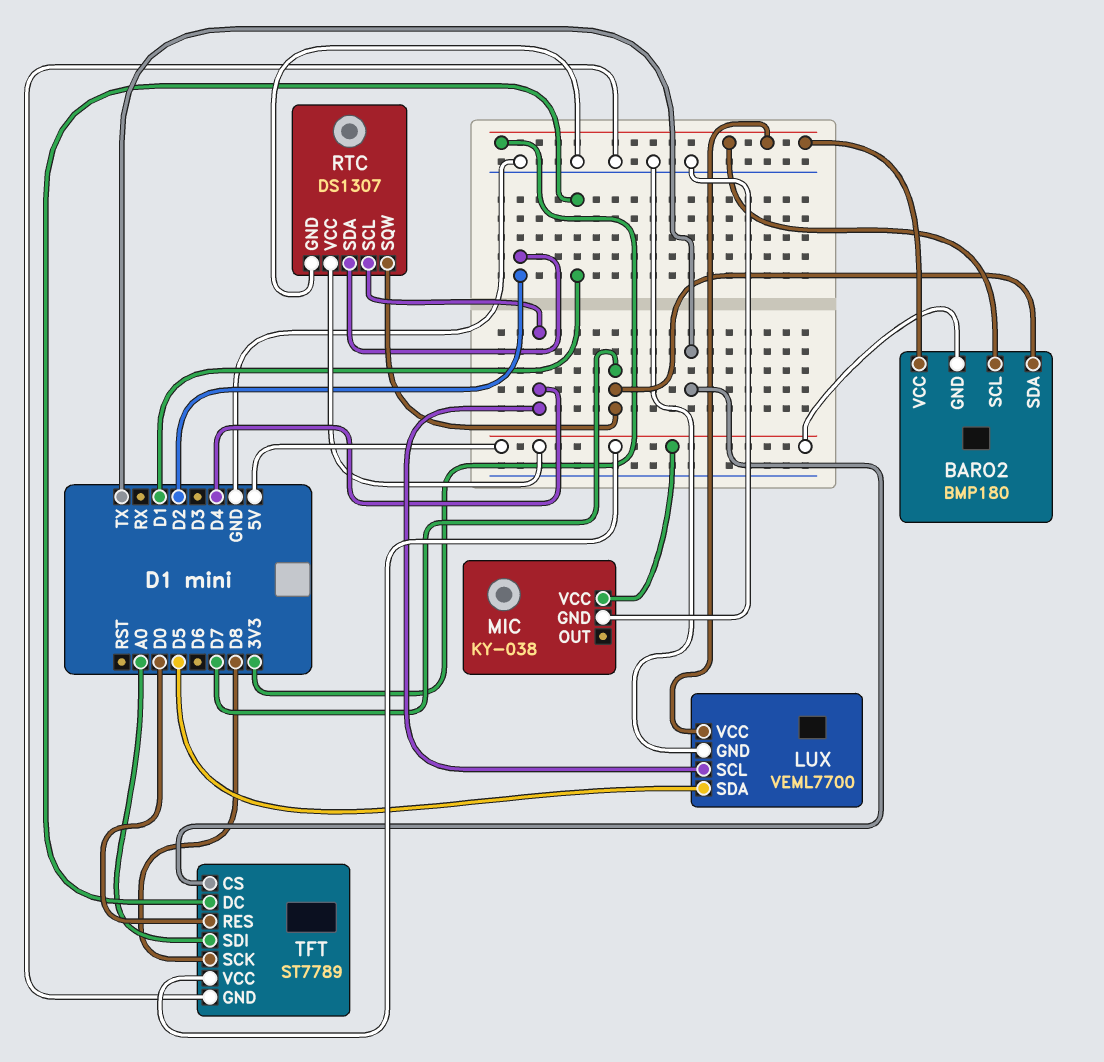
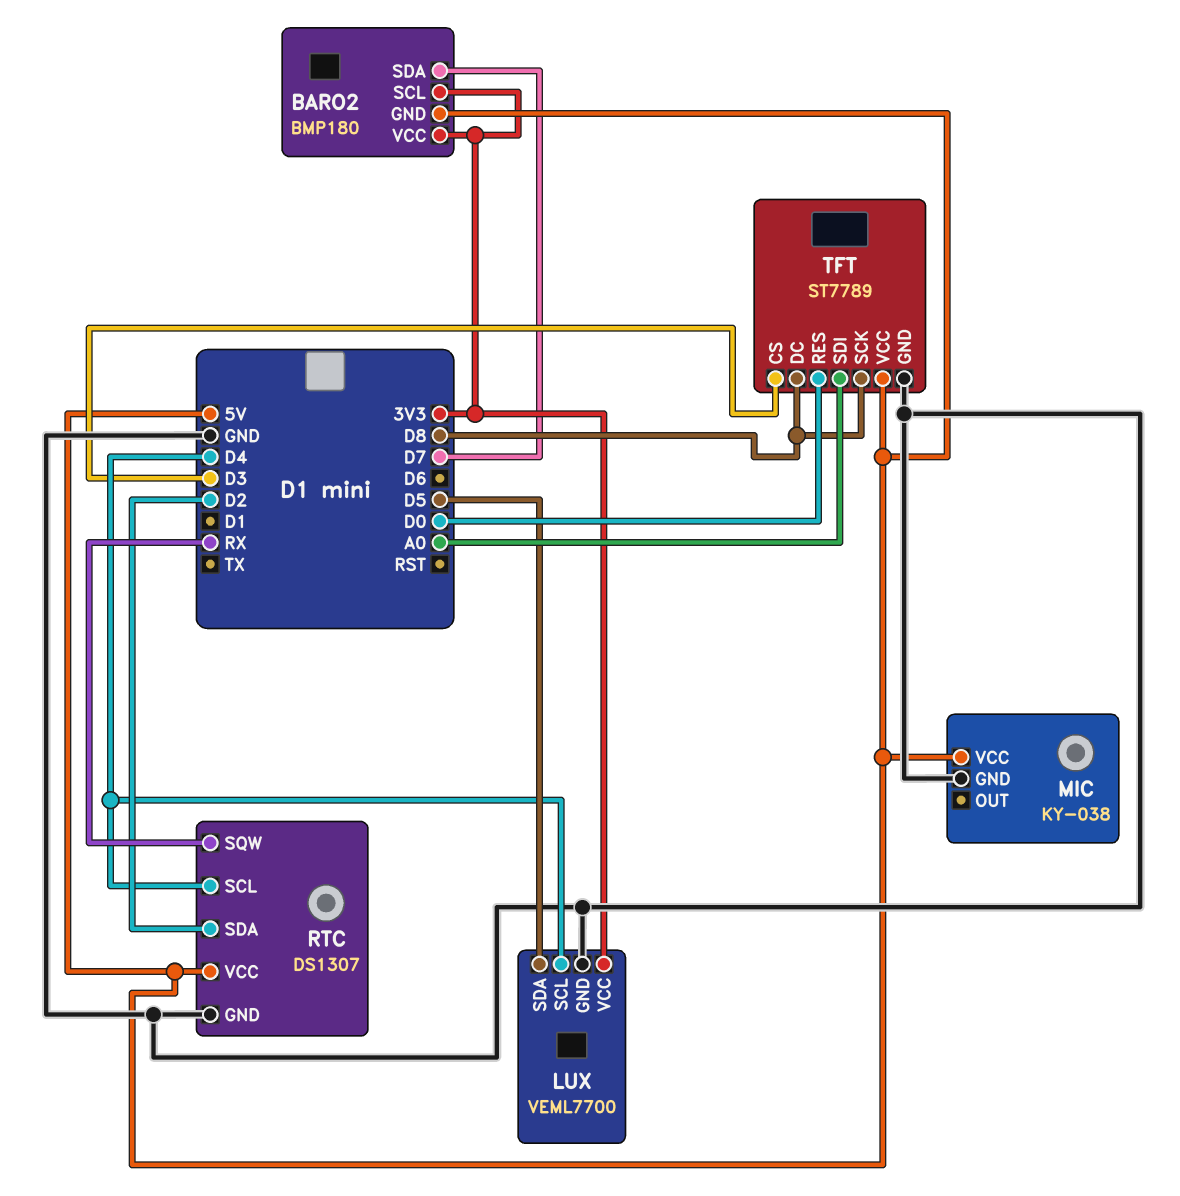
RTC pin SQW: D7 -> RX
TFT pin CS: TX -> D3
TFT pin DC: D1 -> D8

